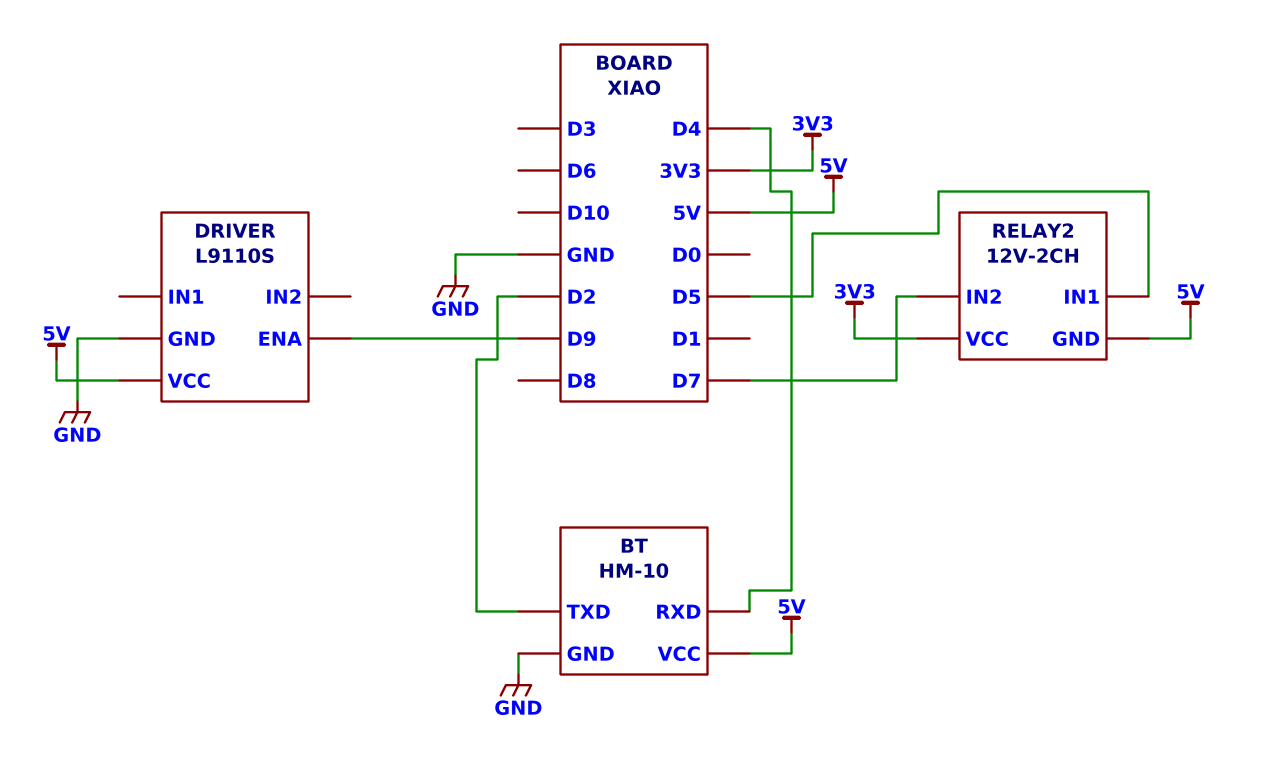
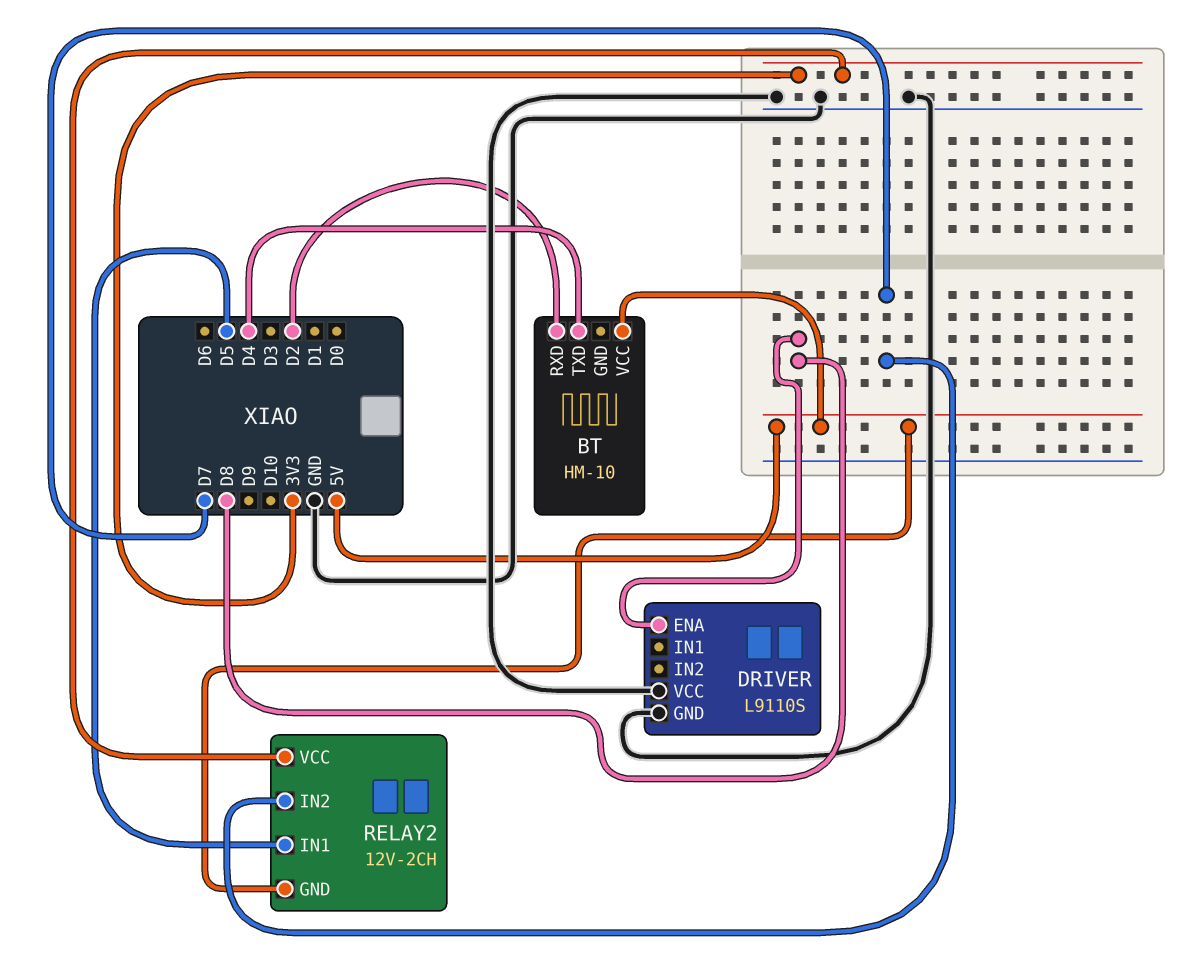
BT pin GND: GND -> none
BT pin RXD: D4 -> D2
BT pin TXD: D2 -> D4
DRIVER pin ENA: D9 -> D8
DRIVER pin VCC: 5V -> GND

